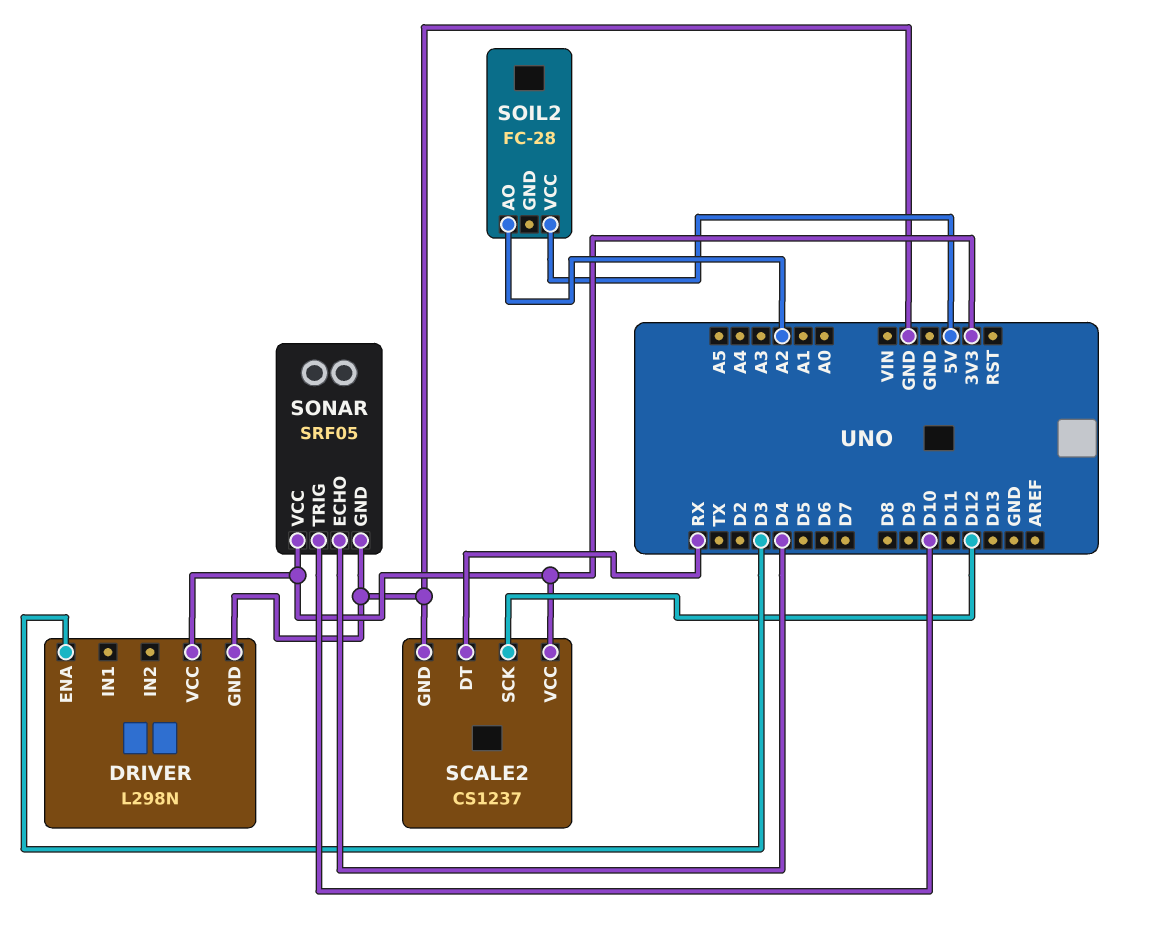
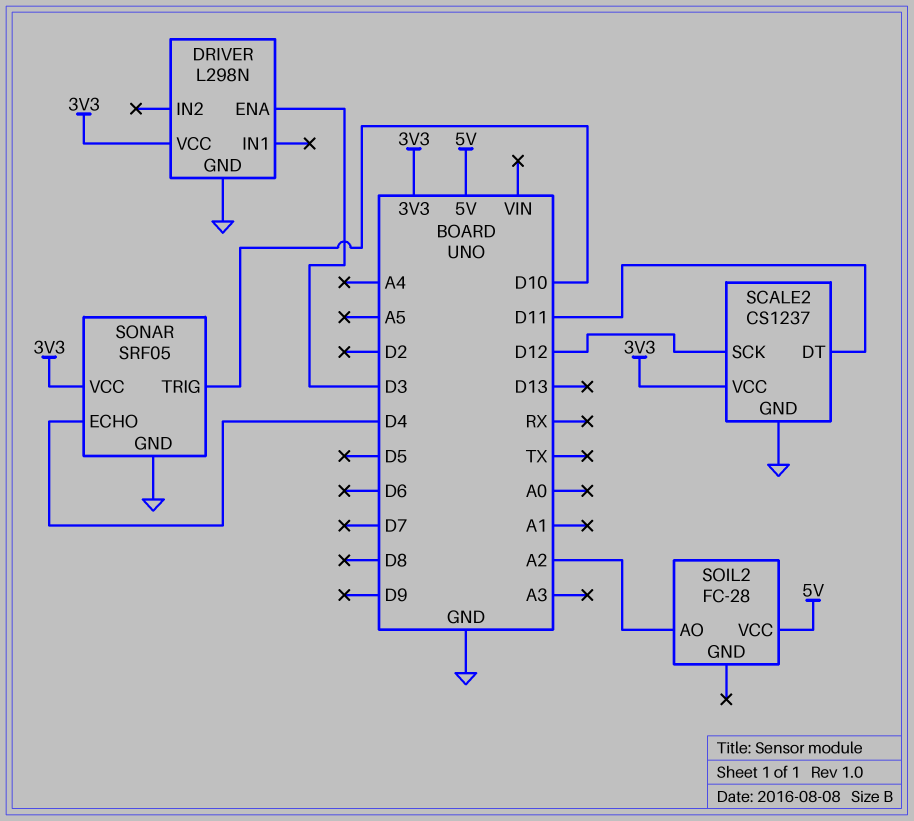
SCALE2 pin DT: RX -> D11

